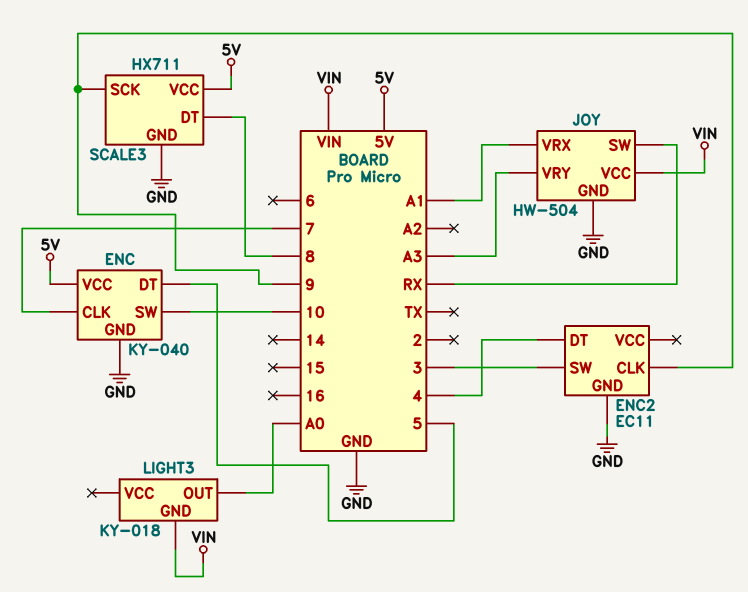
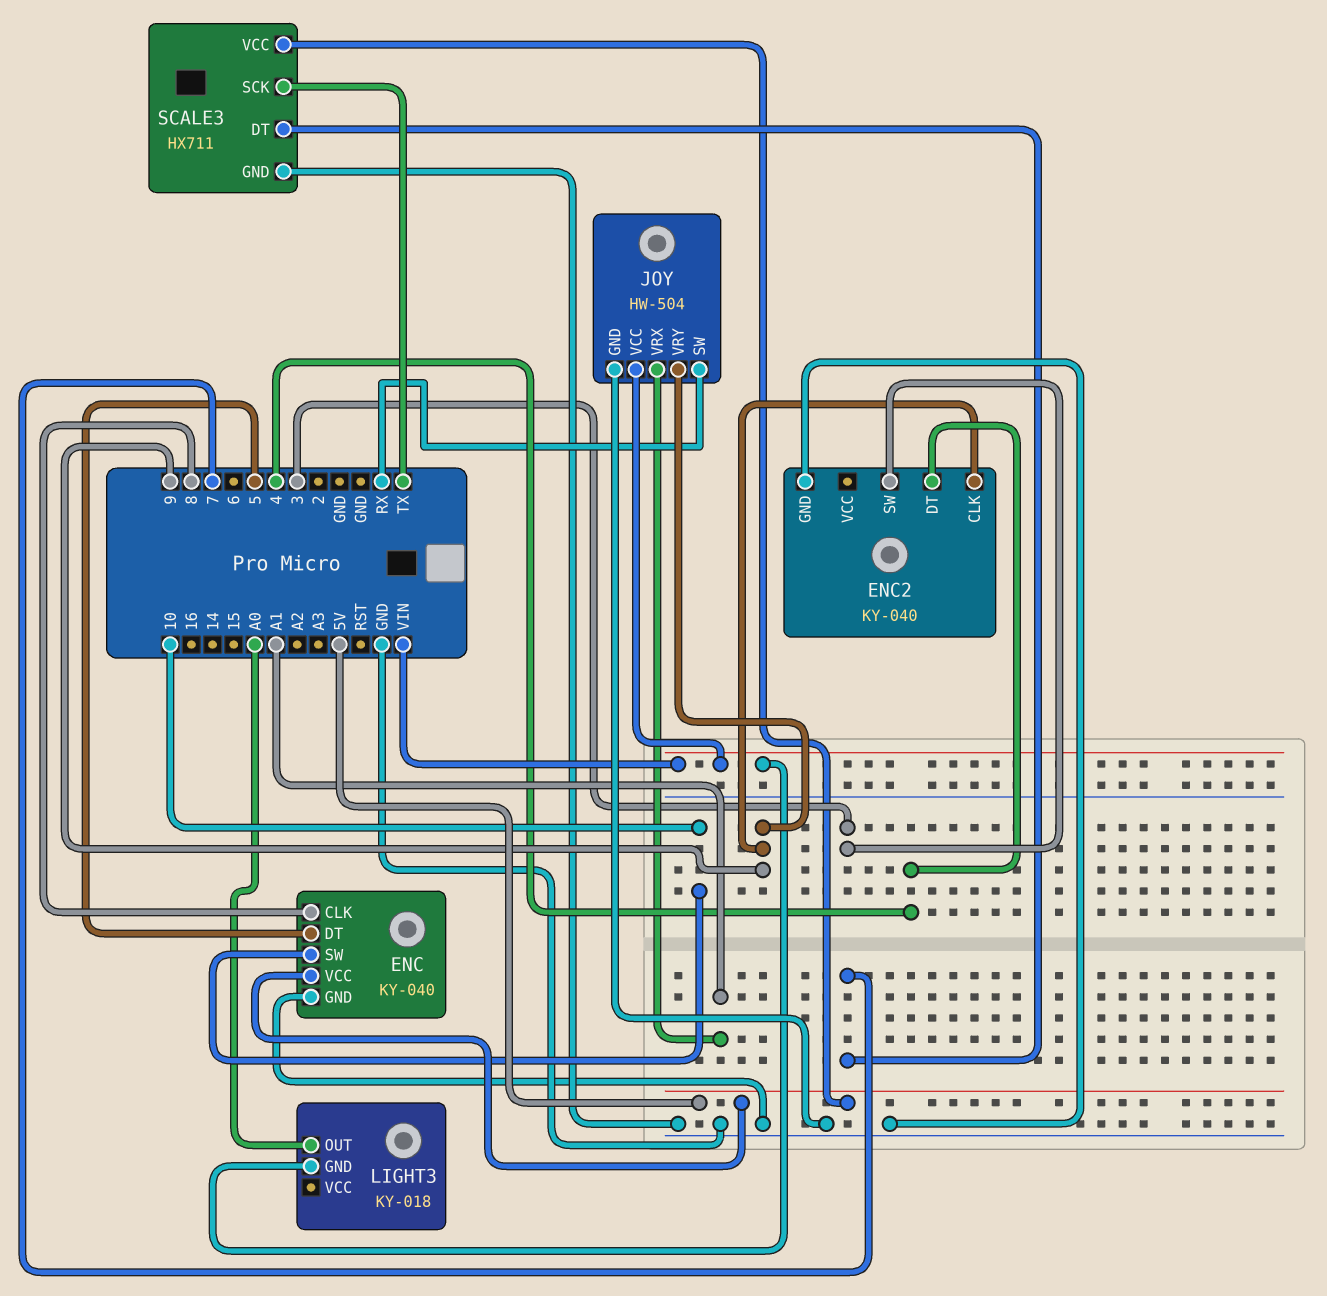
ENC pin CLK: 7 -> 8
ENC2: EC11 -> KY-040
JOY pin VRY: A3 -> 9
SCALE3 pin DT: 8 -> 7
SCALE3 pin SCK: 9 -> TX

